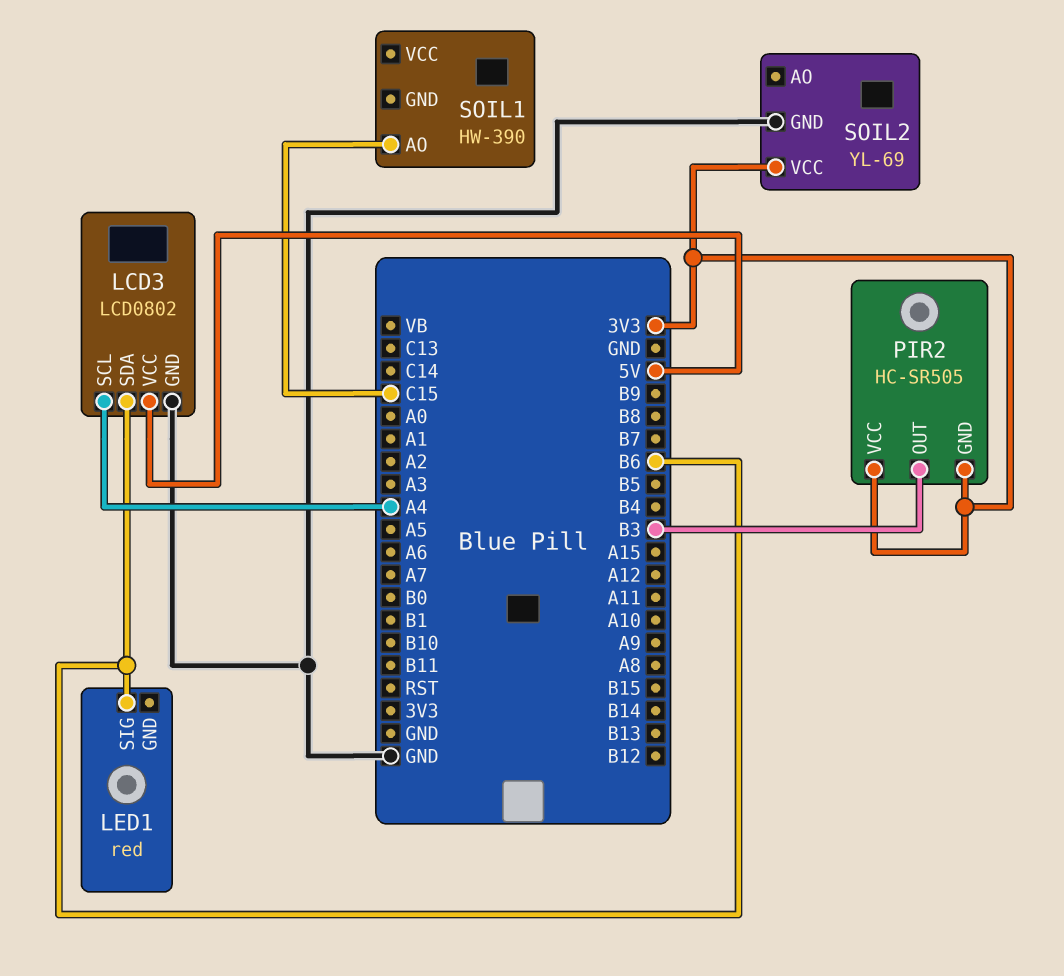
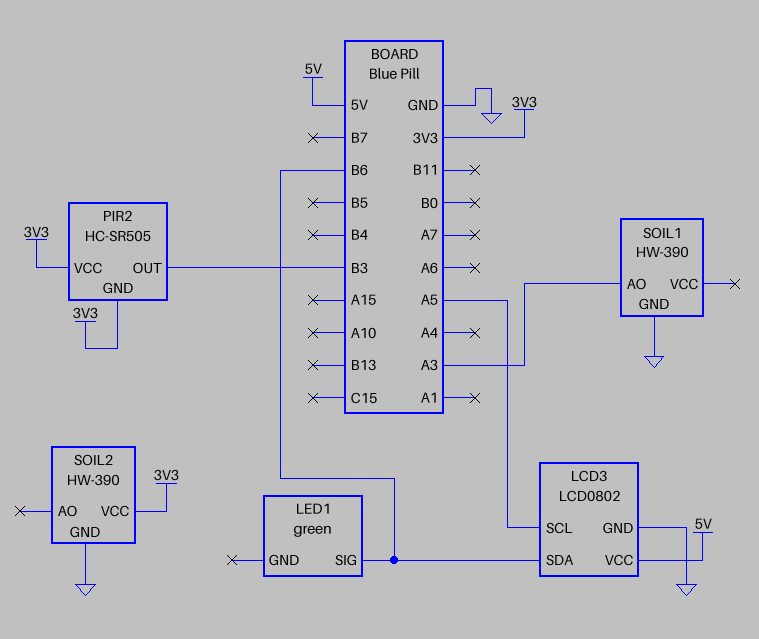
LCD3 pin SCL: A4 -> A5
LED1: red -> green
SOIL1 pin AO: C15 -> A3
SOIL1 pin GND: none -> GND
SOIL2: YL-69 -> HW-390

